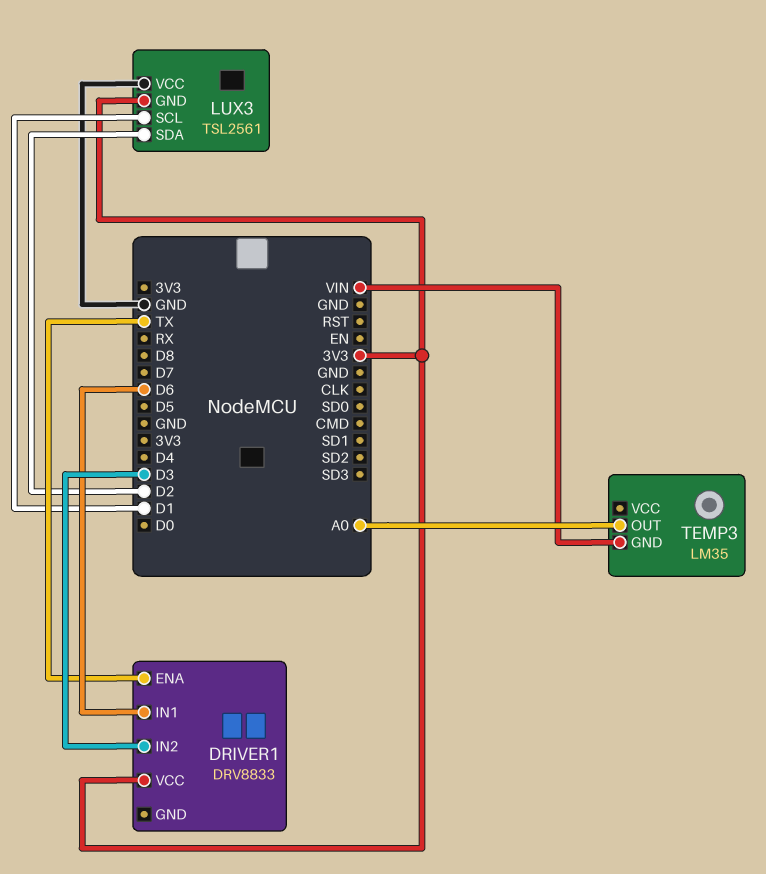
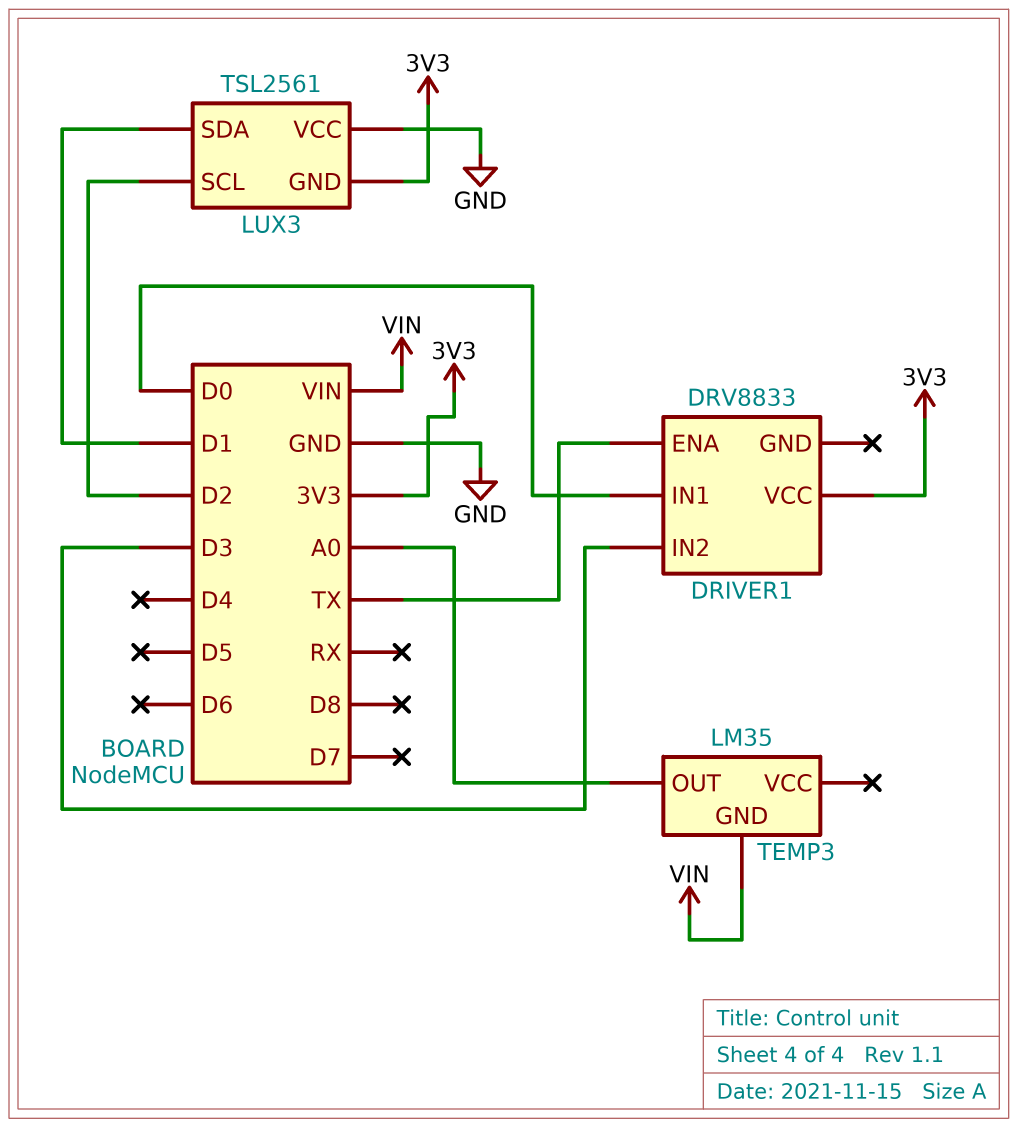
DRIVER1 pin IN1: D6 -> D0
LUX3 pin SCL: D1 -> D2
LUX3 pin SDA: D2 -> D1

